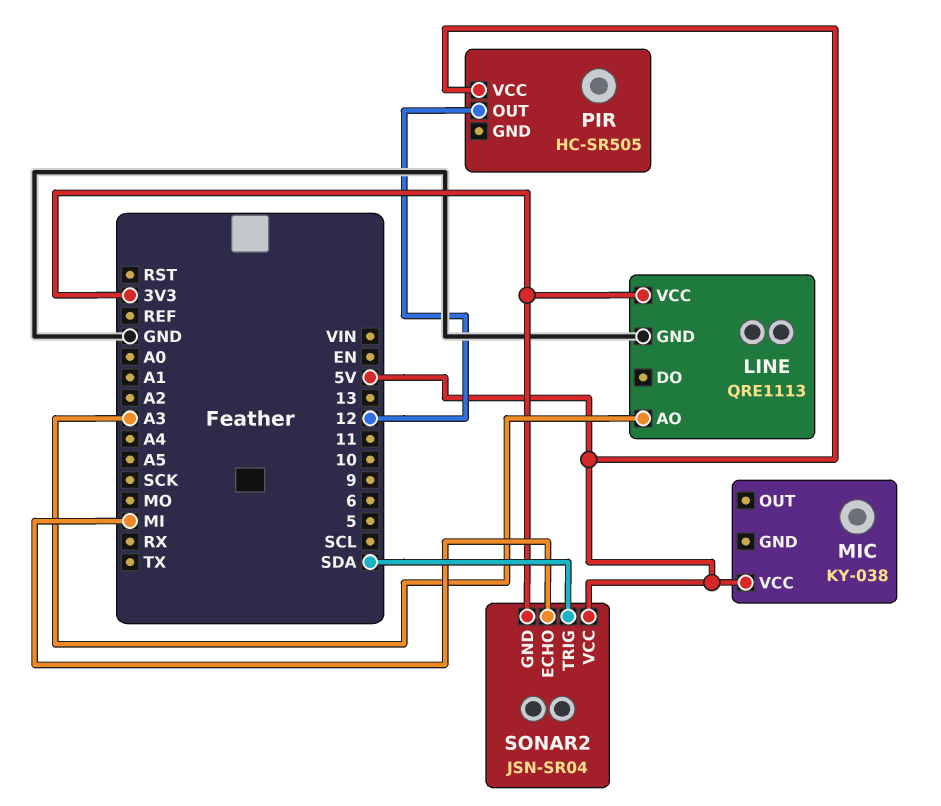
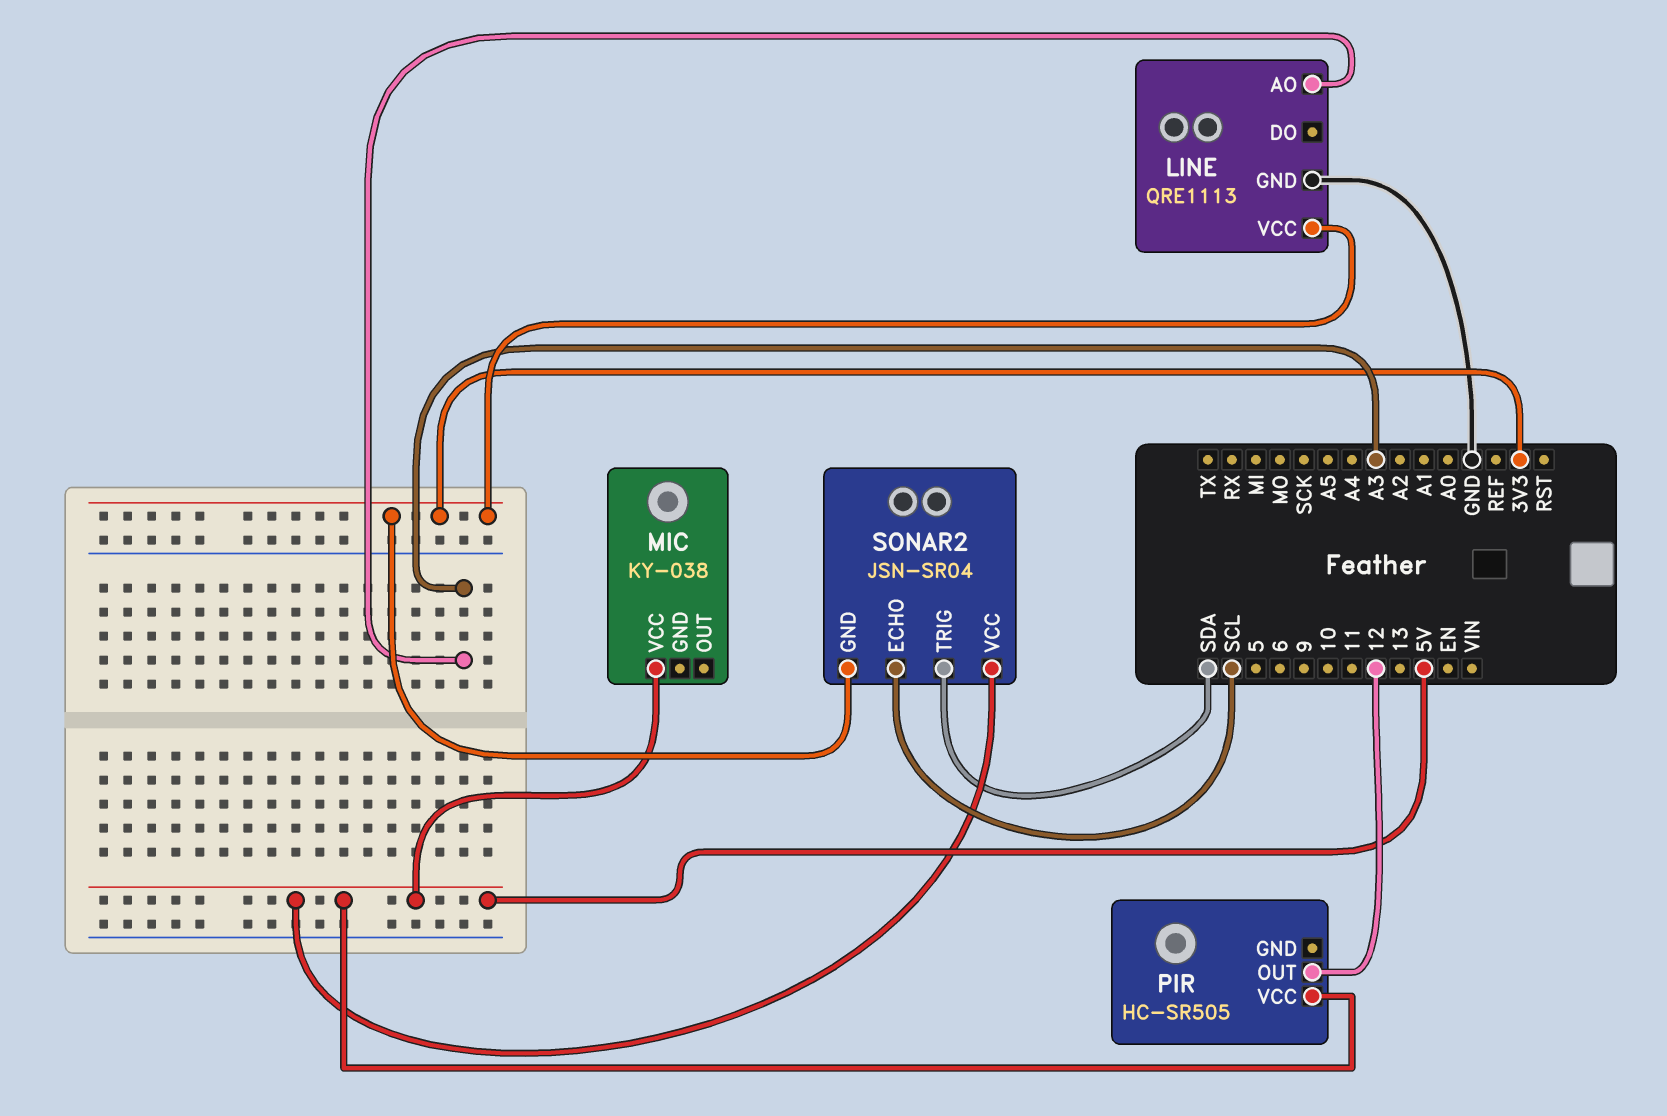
SONAR2 pin ECHO: MI -> SCL

